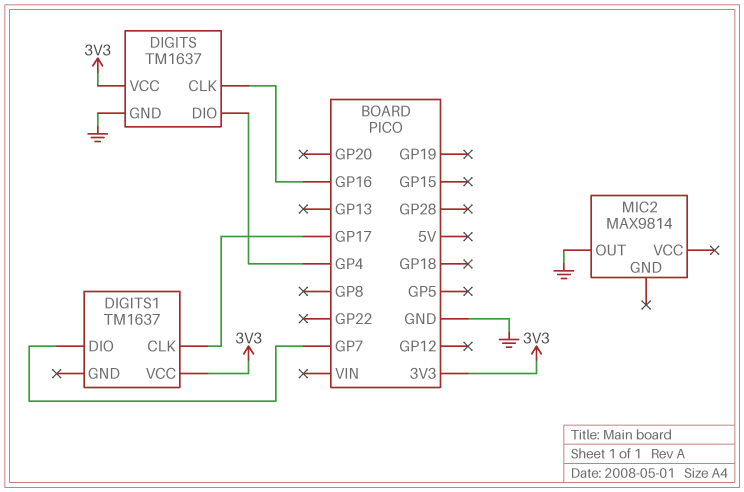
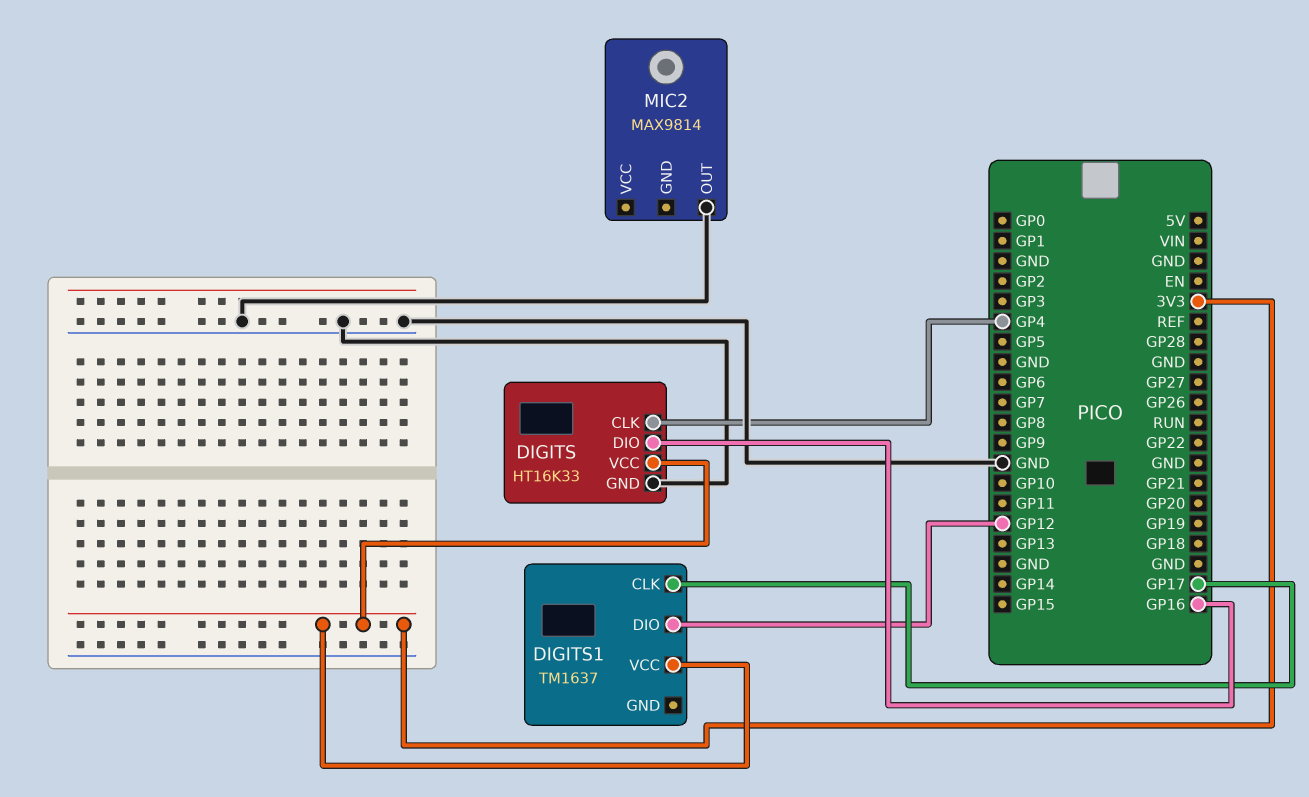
DIGITS: TM1637 -> HT16K33
DIGITS pin CLK: GP16 -> GP4
DIGITS pin DIO: GP4 -> GP16
DIGITS1 pin DIO: GP7 -> GP12

